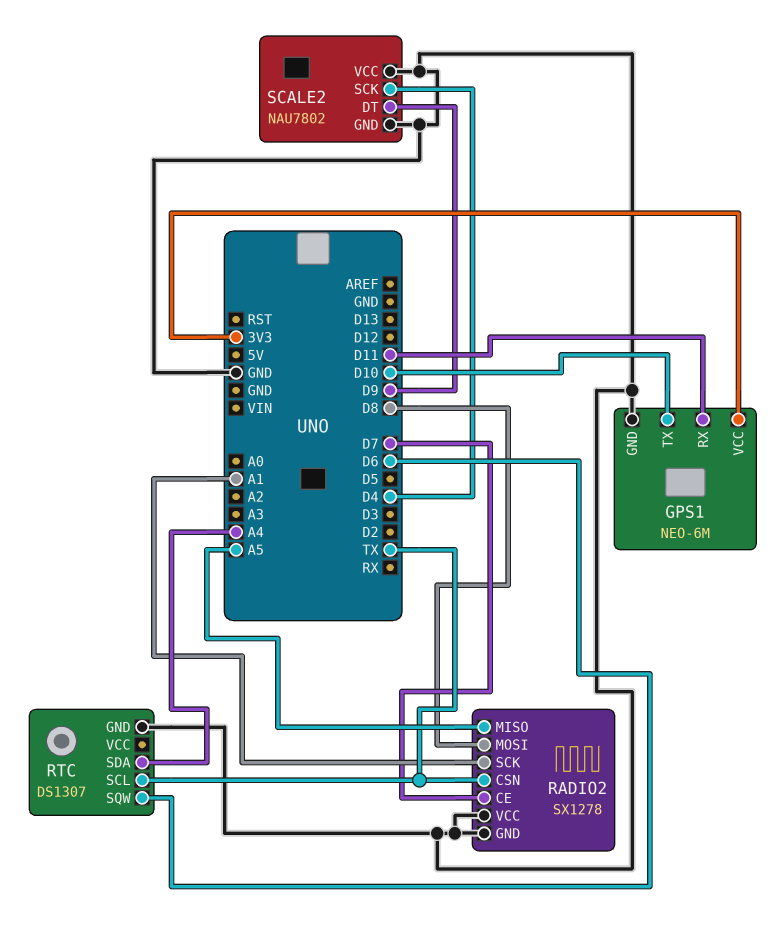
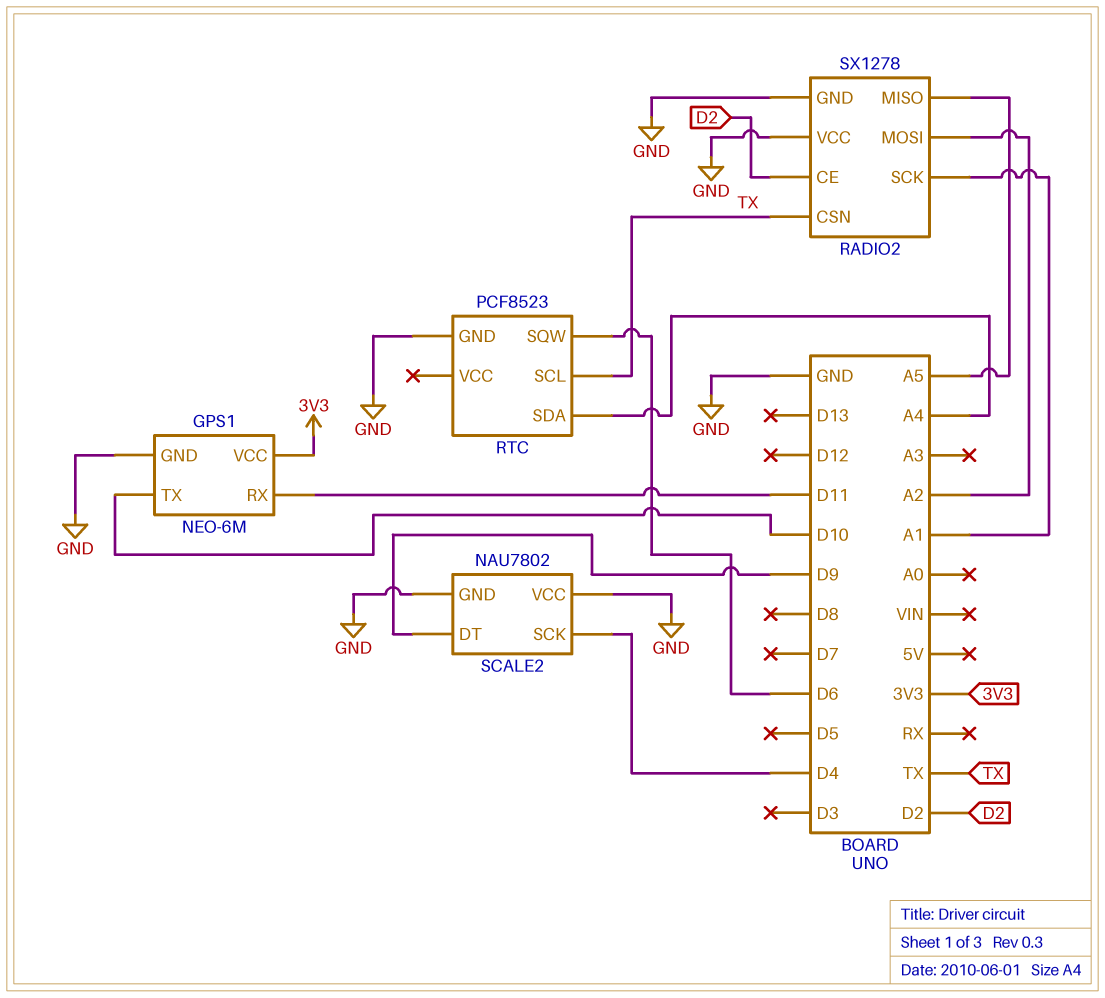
RADIO2 pin CE: D7 -> D2
RADIO2 pin MOSI: D8 -> A2
RTC: DS1307 -> PCF8523

